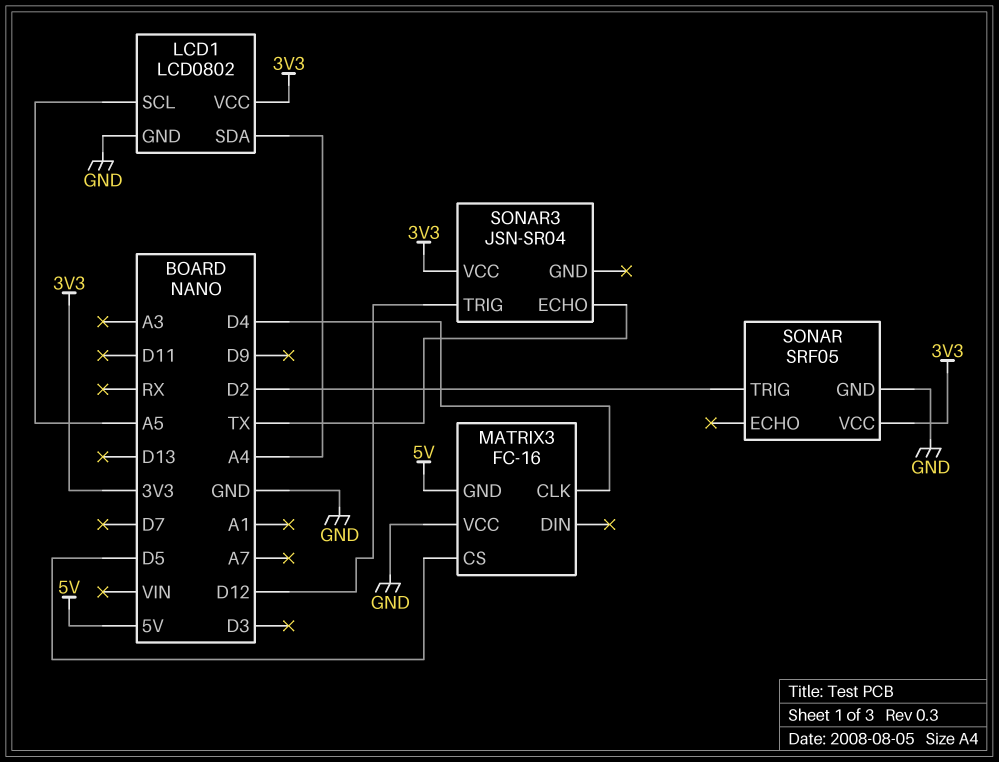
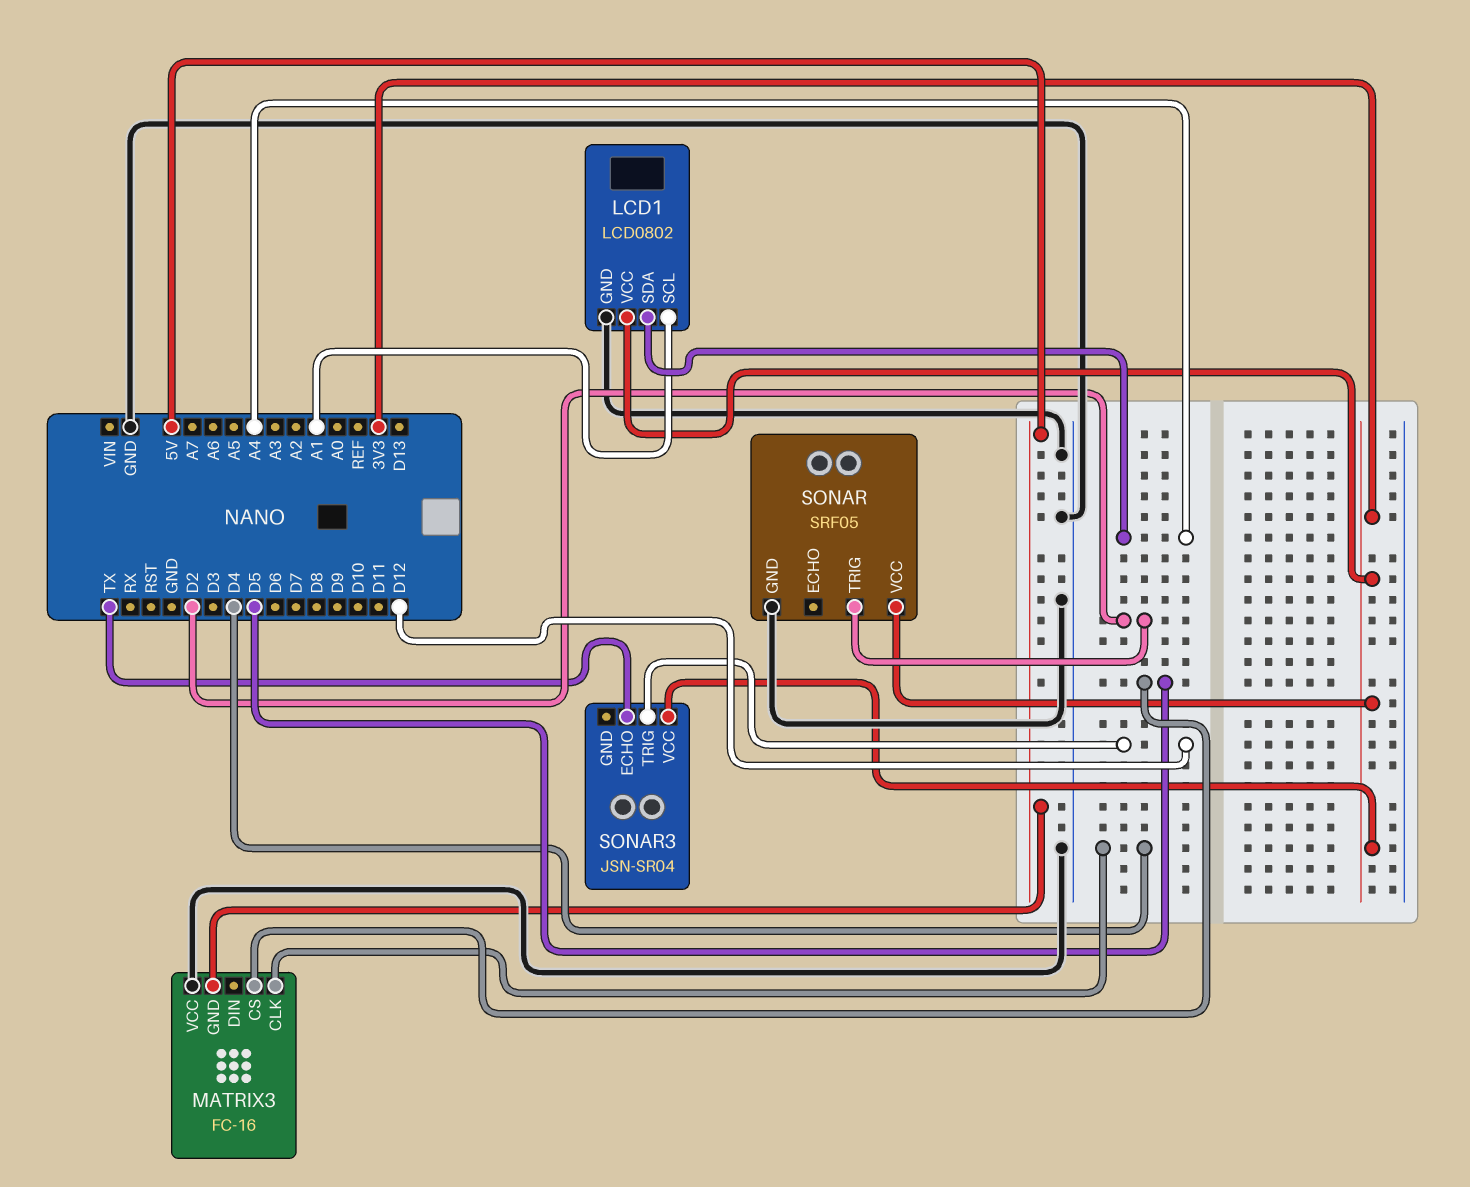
LCD1 pin SCL: A5 -> A1

